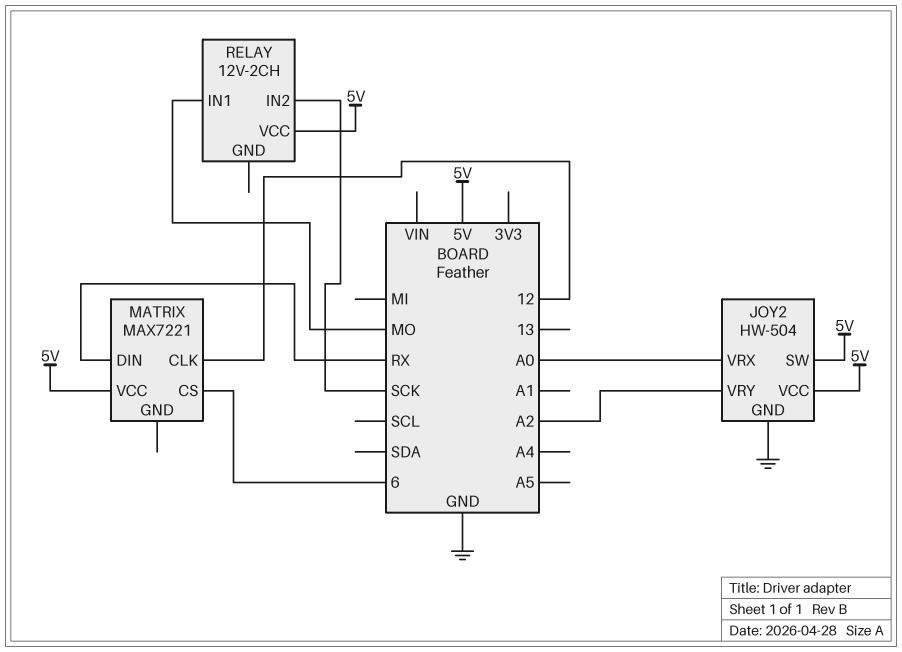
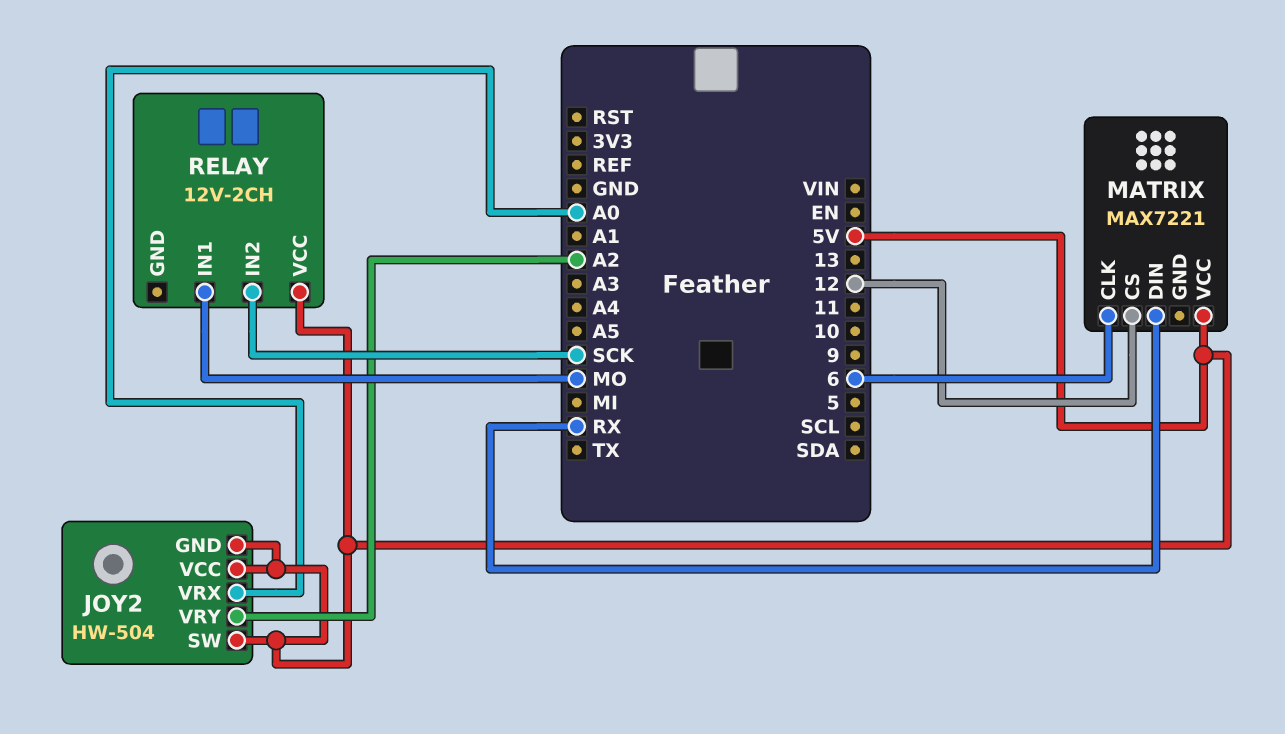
JOY2 pin GND: GND -> 5V
MATRIX pin CLK: 12 -> 6
MATRIX pin CS: 6 -> 12

